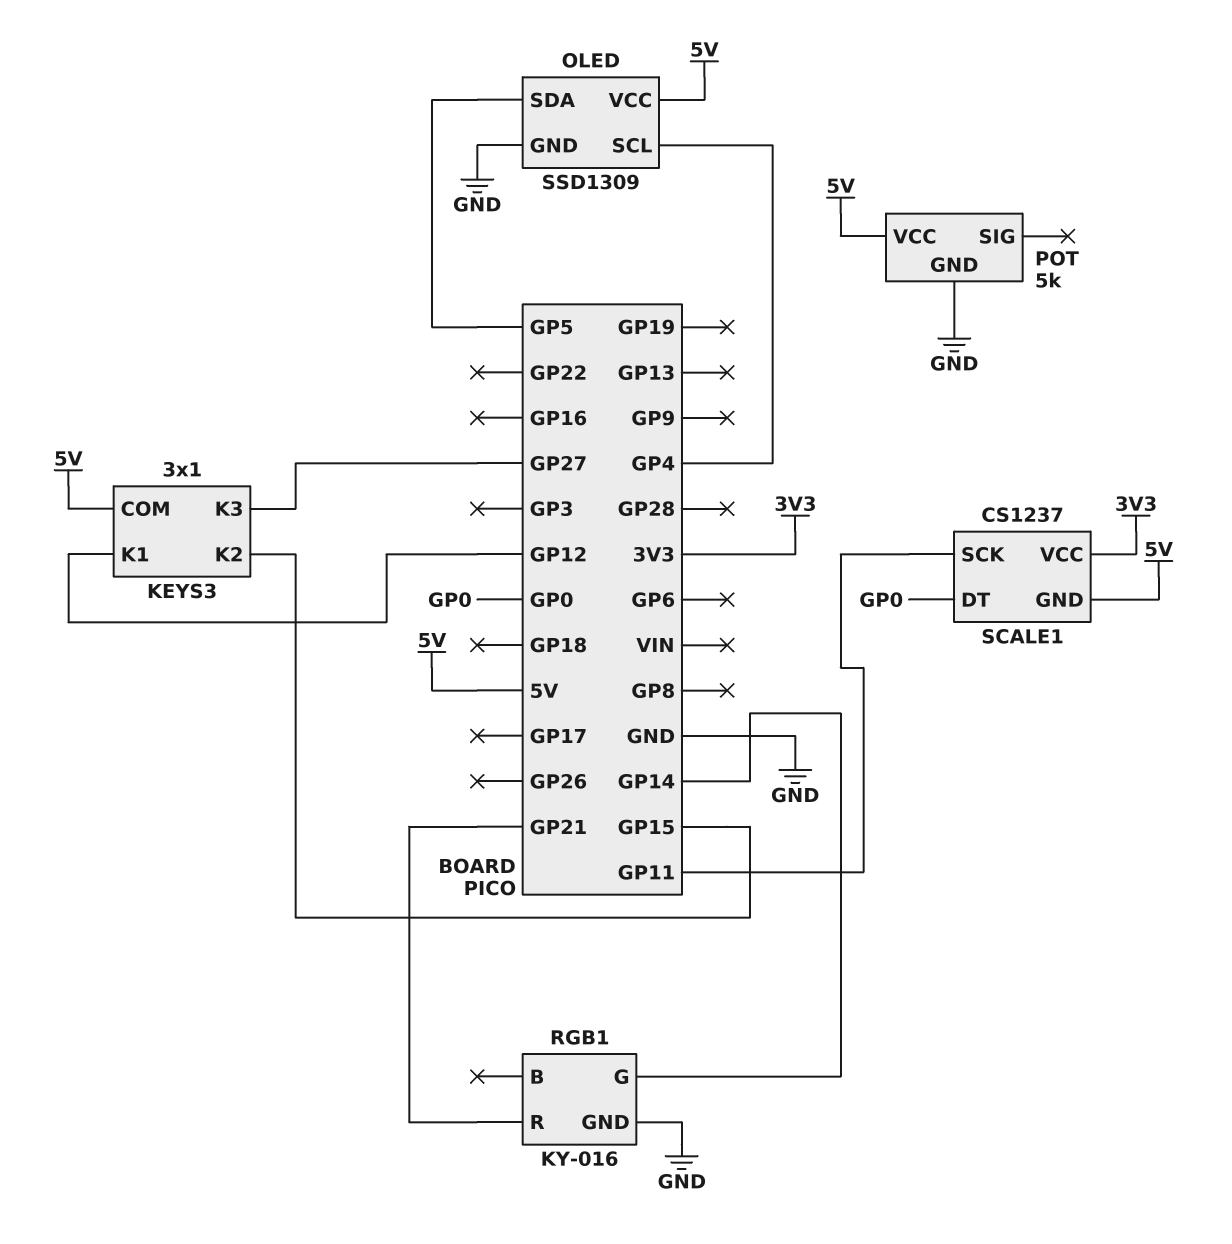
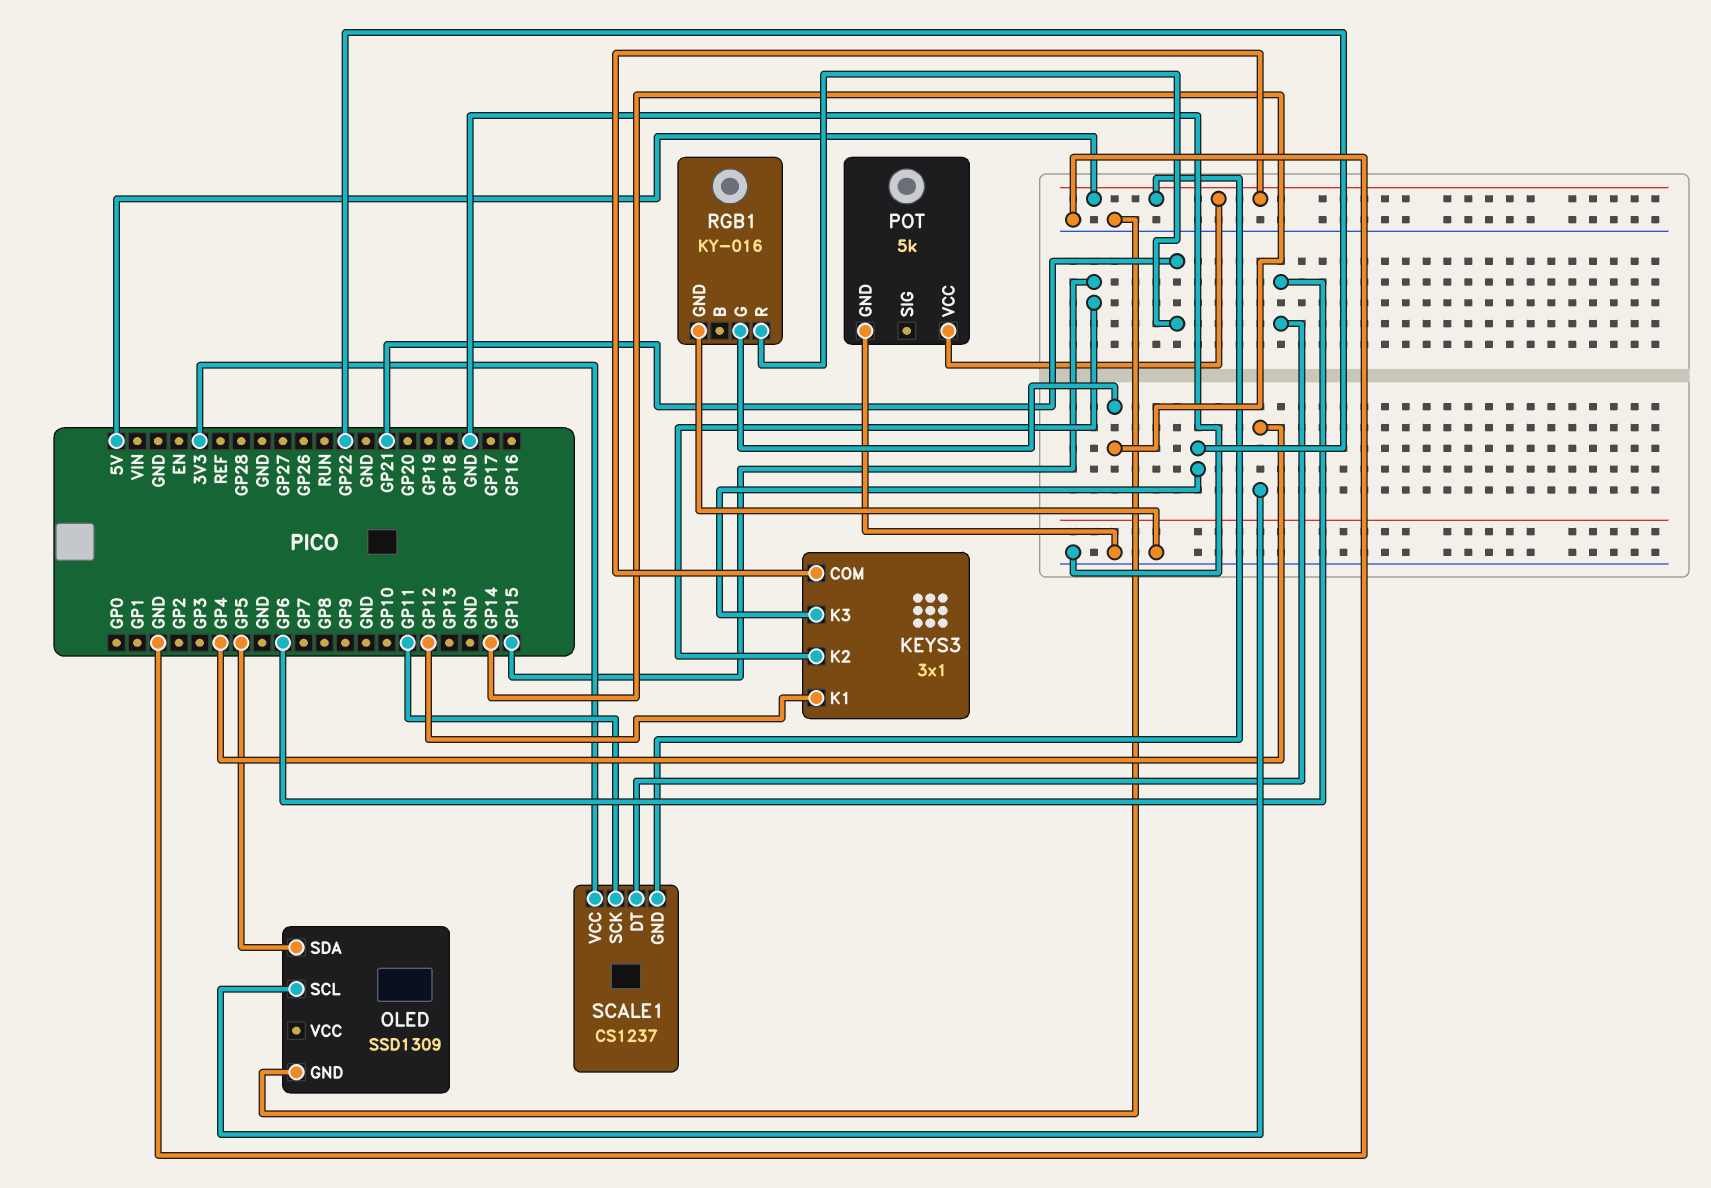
KEYS3 pin K3: GP27 -> GP22
OLED pin VCC: 5V -> none
SCALE1 pin DT: GP0 -> GP6

